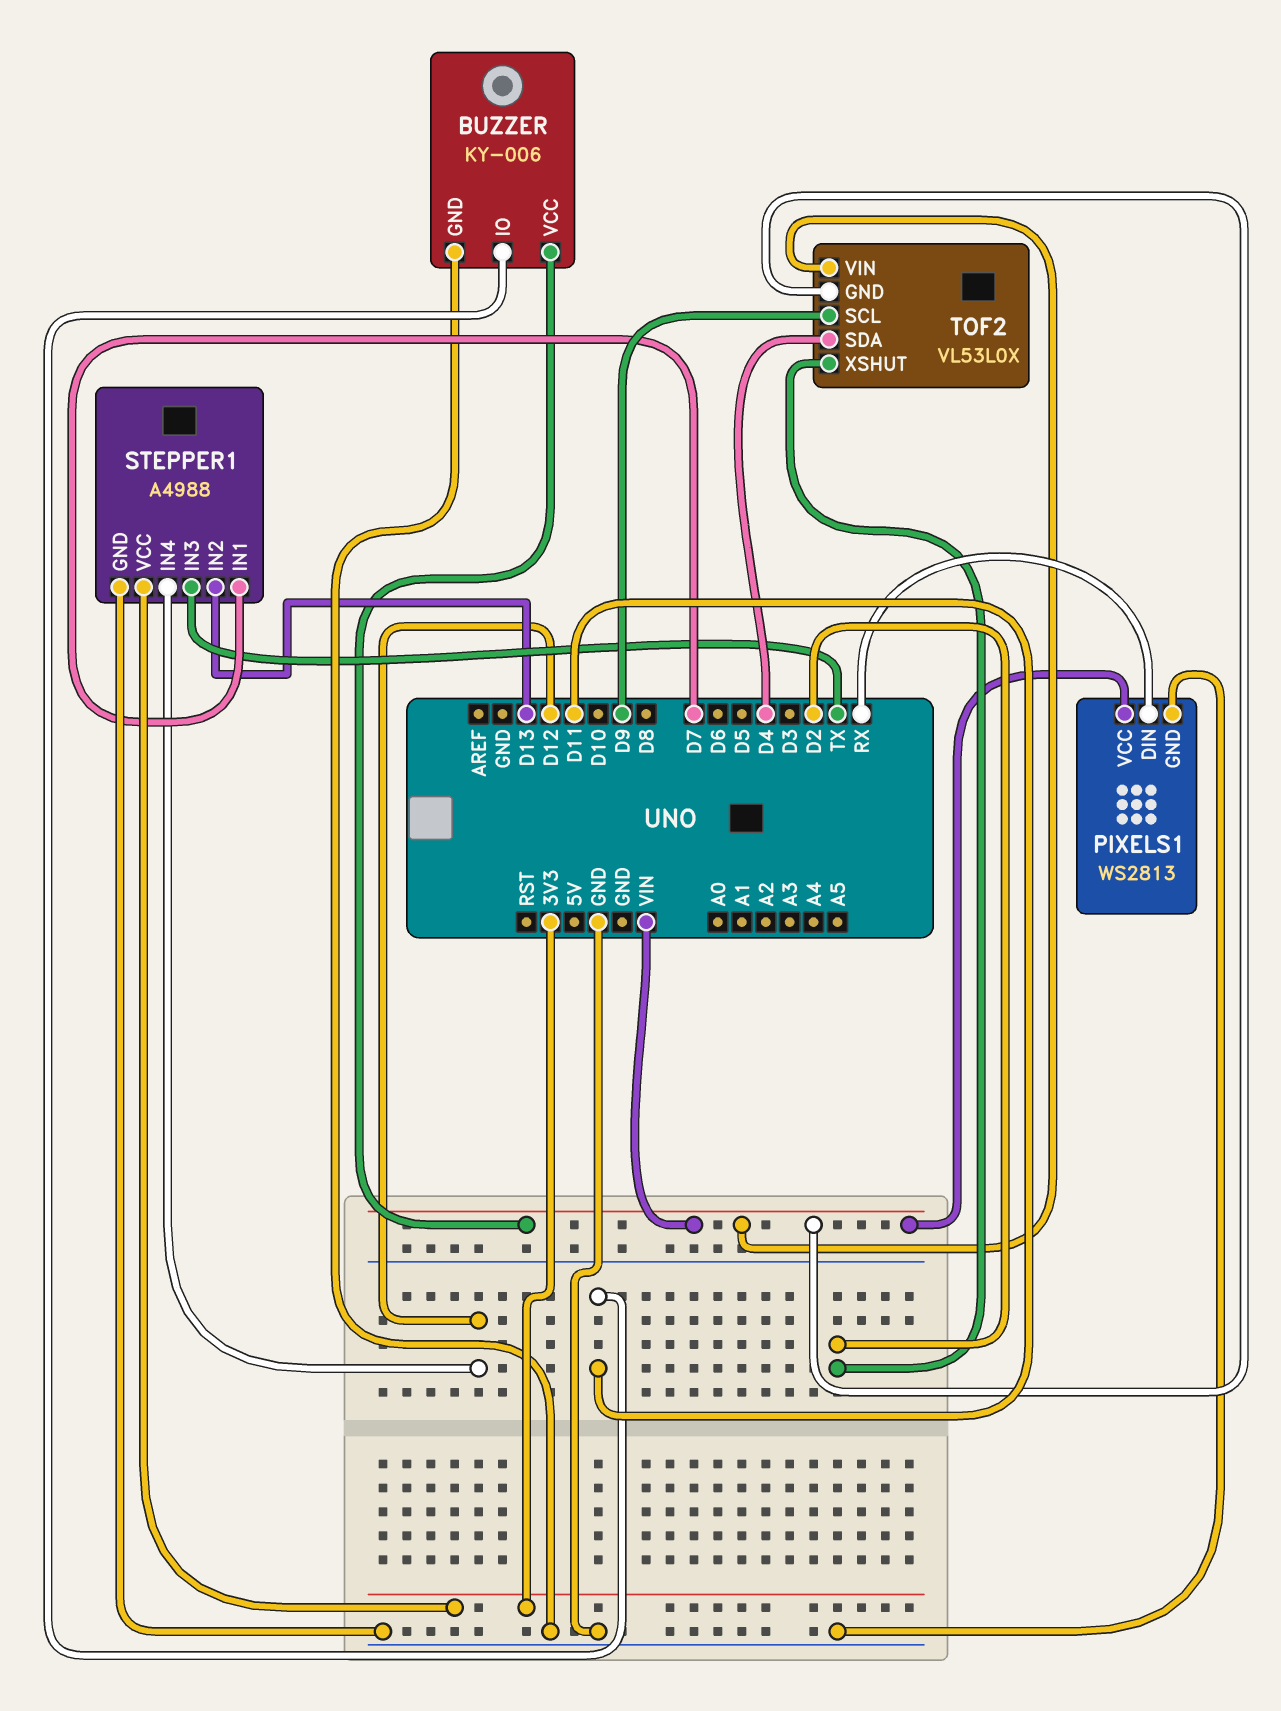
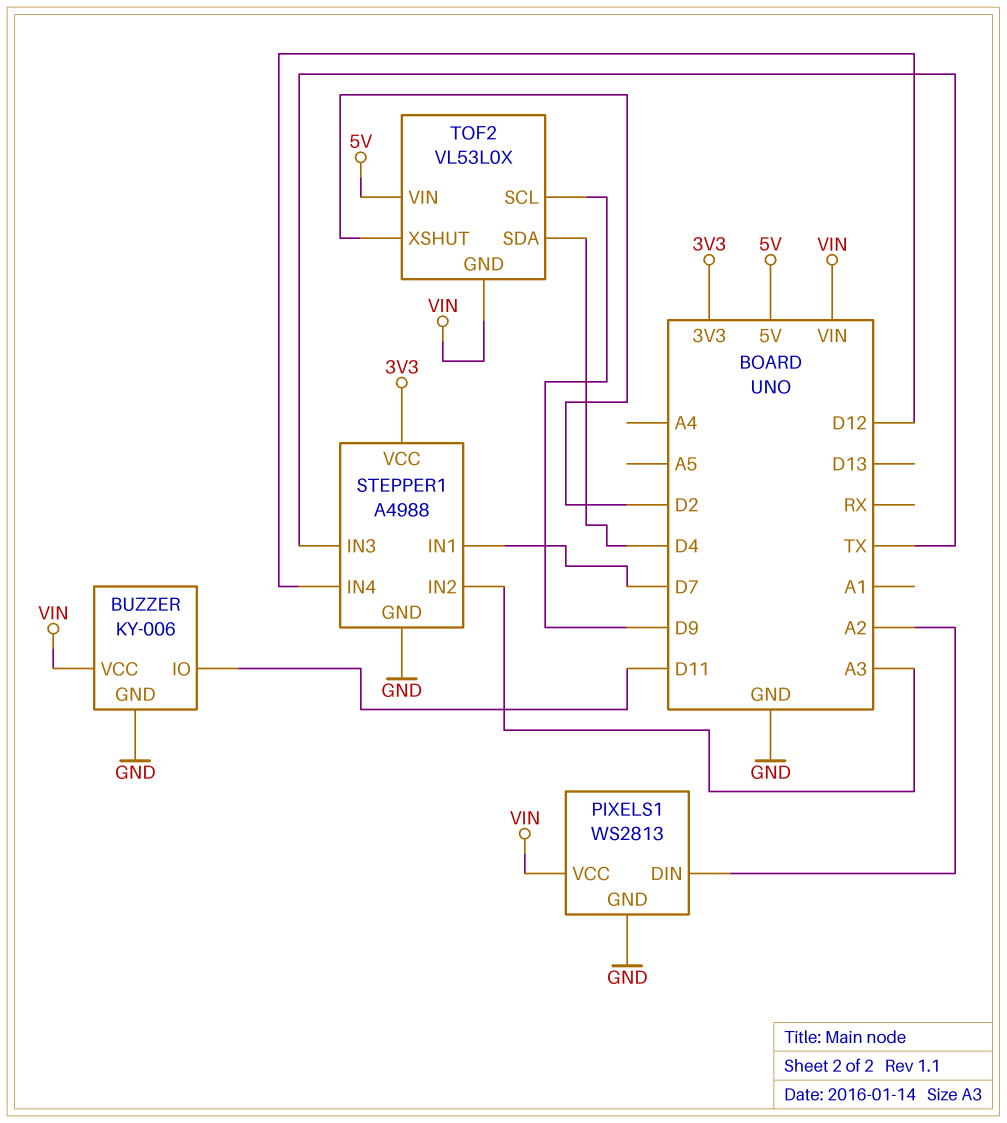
PIXELS1 pin DIN: RX -> A2
STEPPER1 pin IN2: D13 -> A3
TOF2 pin VIN: VIN -> 5V

